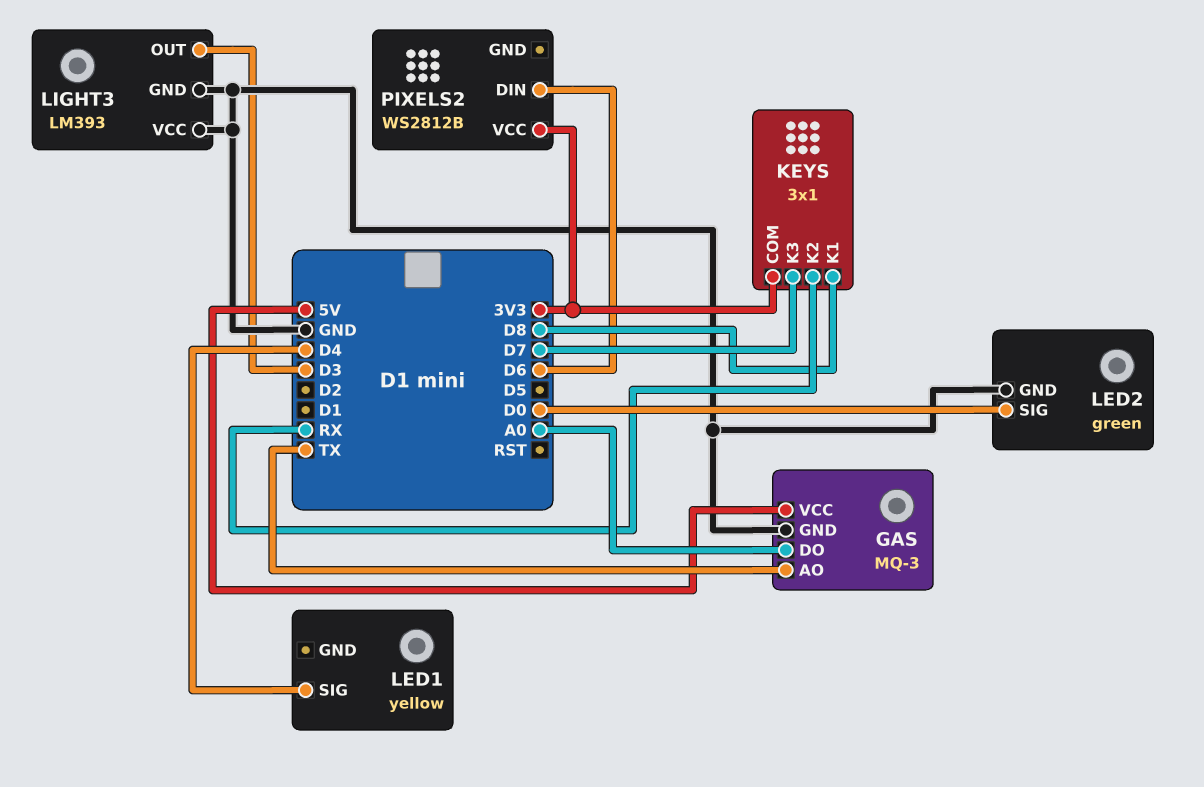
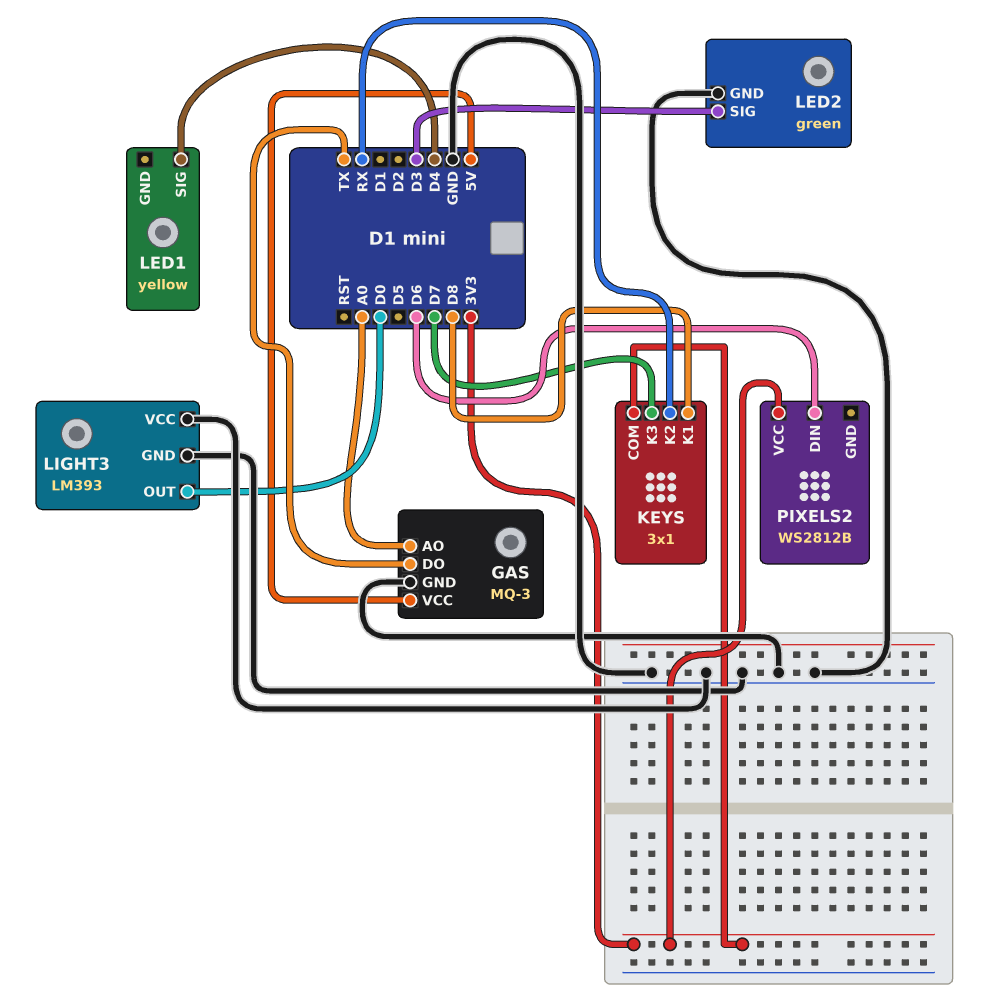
GAS pin AO: TX -> A0
GAS pin DO: A0 -> TX
LED2 pin SIG: D0 -> D3
LIGHT3 pin OUT: D3 -> D0

